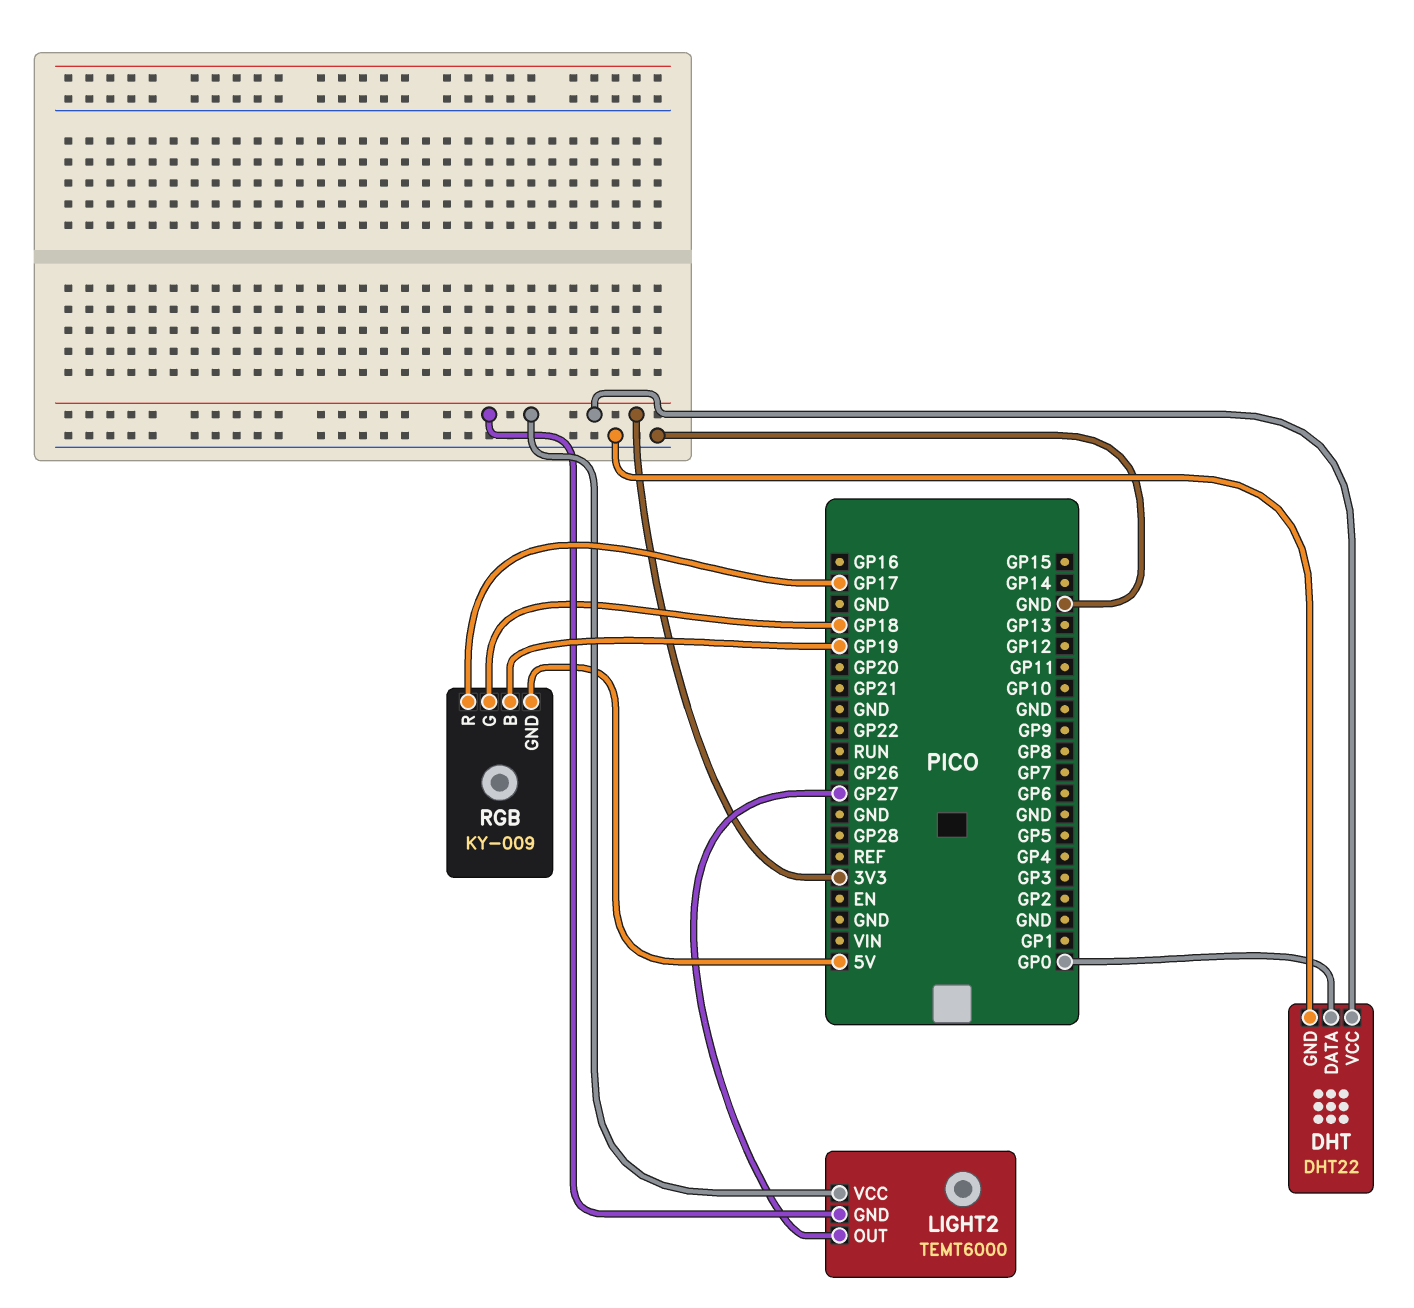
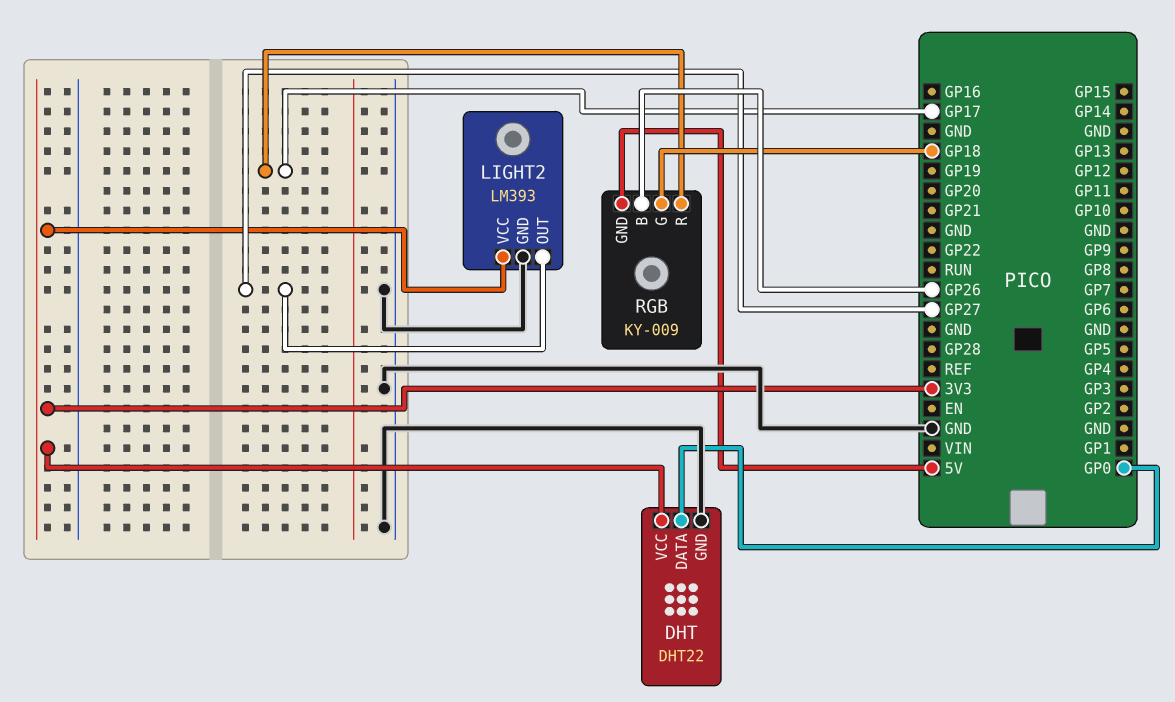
LIGHT2: TEMT6000 -> LM393
LIGHT2 pin GND: 3V3 -> GND
RGB pin B: GP19 -> GP26

